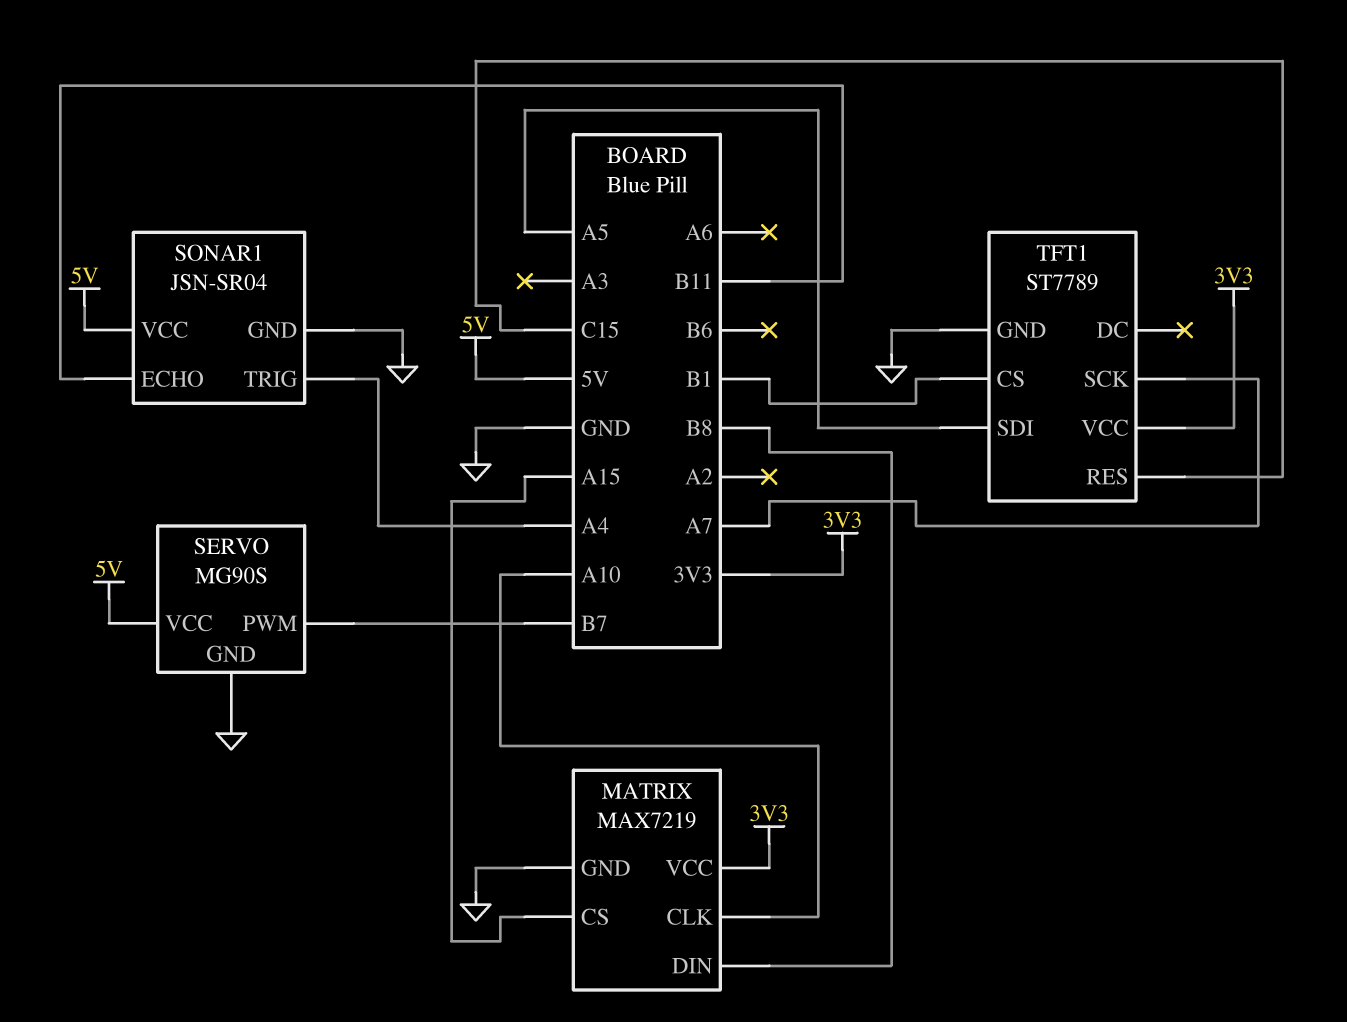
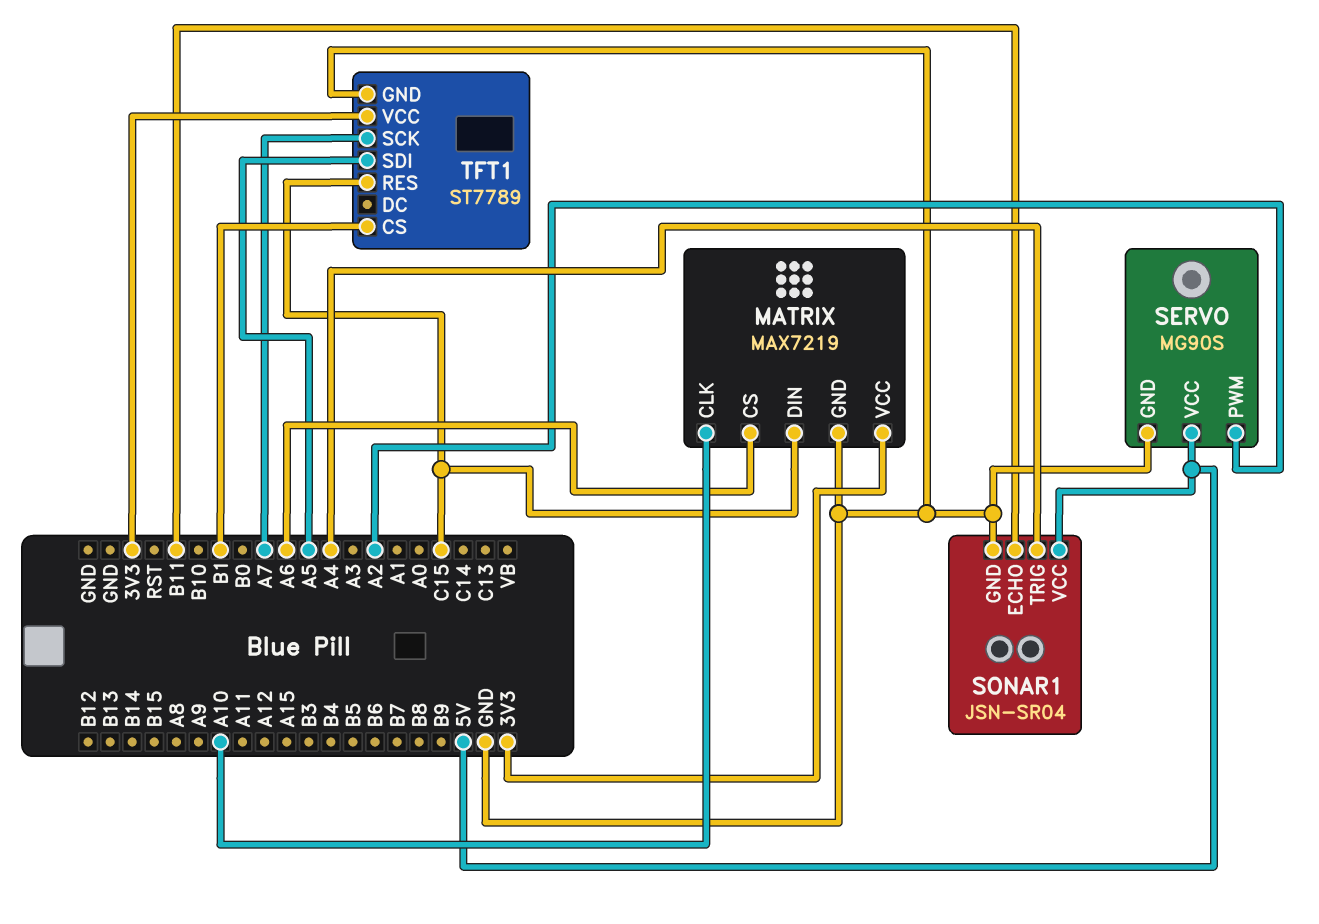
MATRIX pin CS: A15 -> A6
MATRIX pin DIN: B8 -> C15
SERVO pin PWM: B7 -> A2

